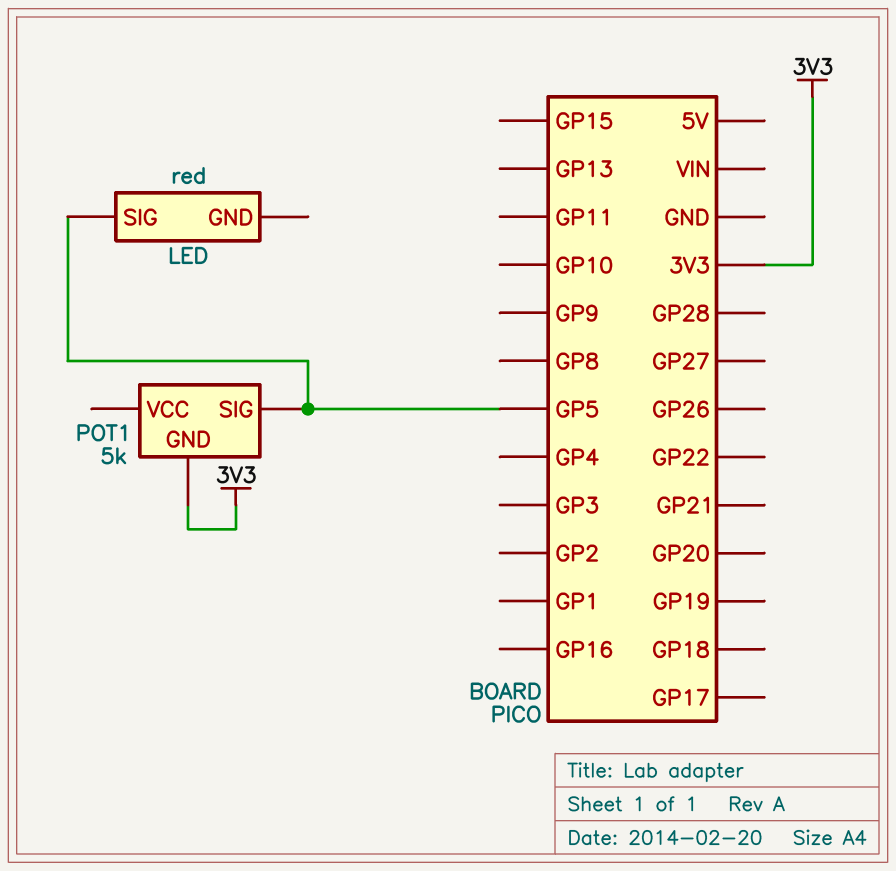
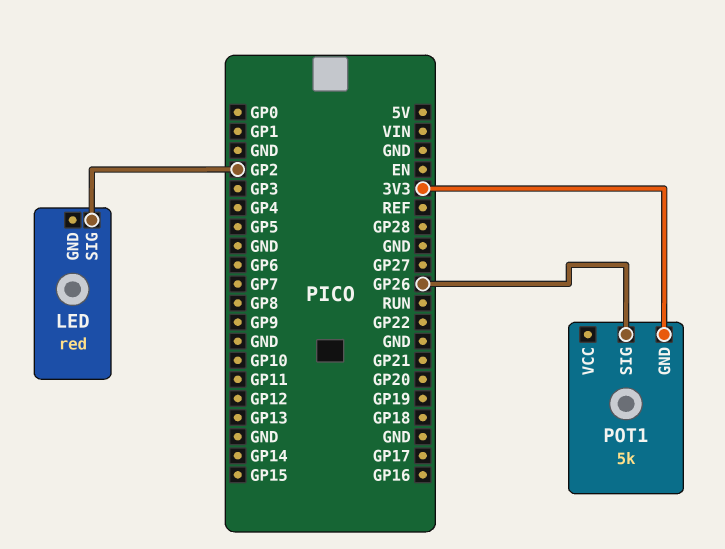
LED pin SIG: GP5 -> GP2
POT1 pin SIG: GP5 -> GP26

